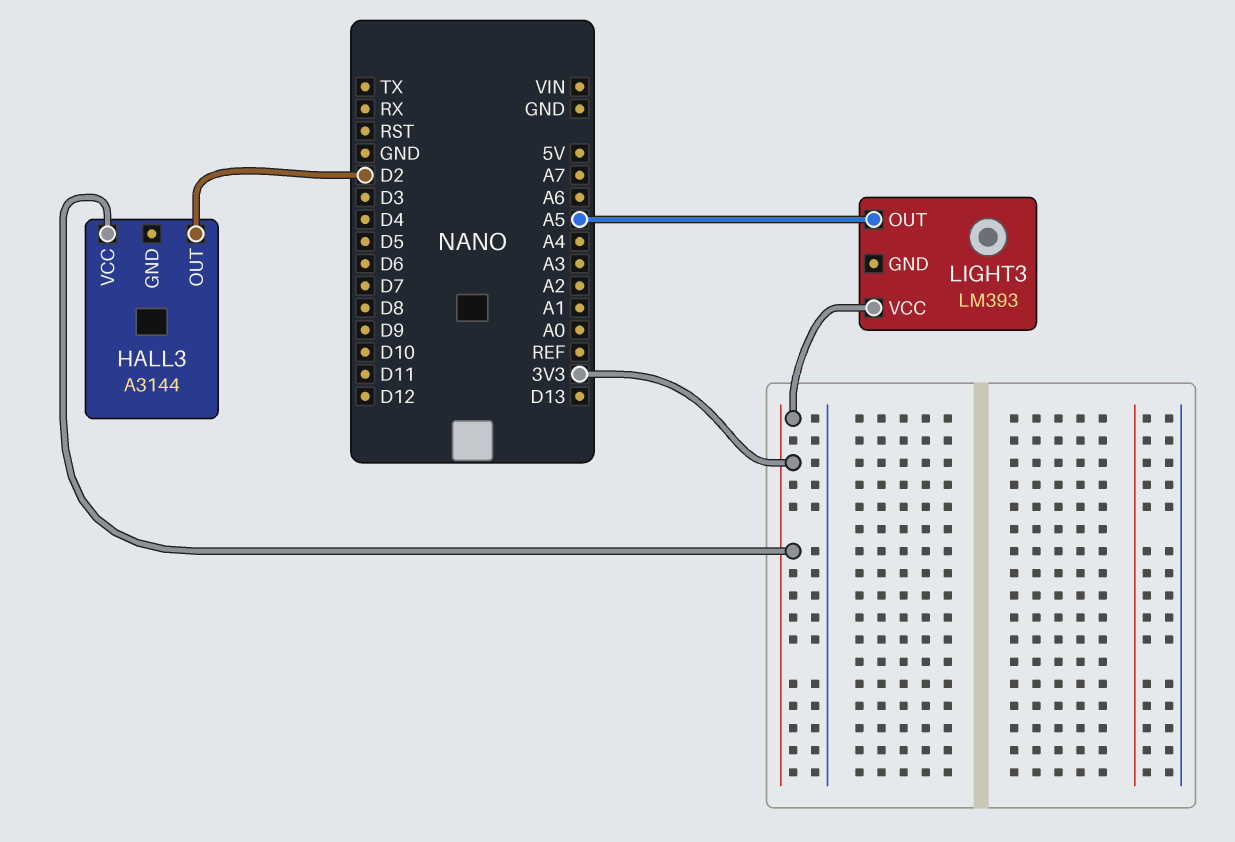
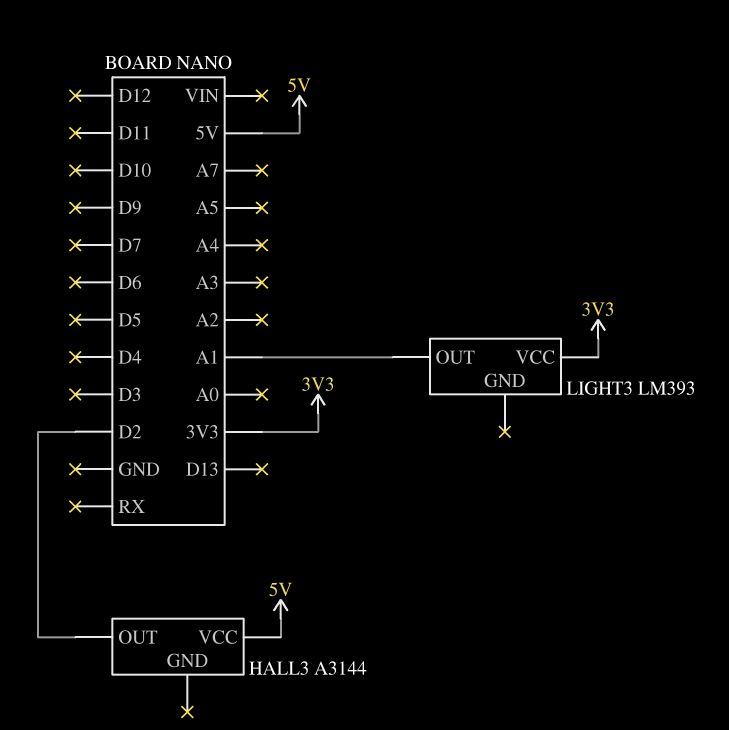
HALL3 pin VCC: 3V3 -> 5V
LIGHT3 pin OUT: A5 -> A1

